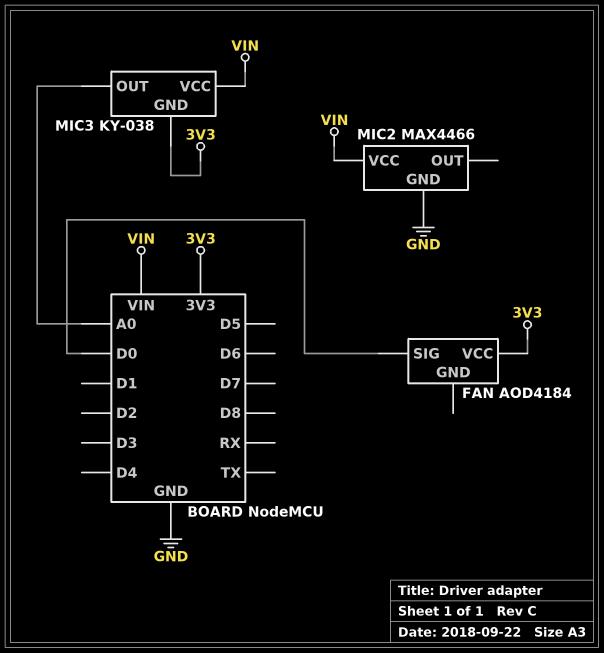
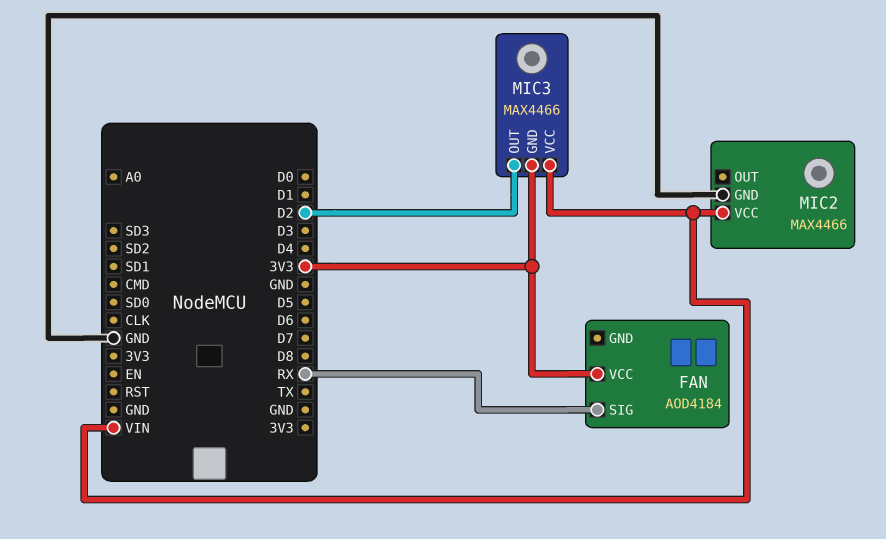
FAN pin SIG: D0 -> RX
MIC3: KY-038 -> MAX4466
MIC3 pin OUT: A0 -> D2

